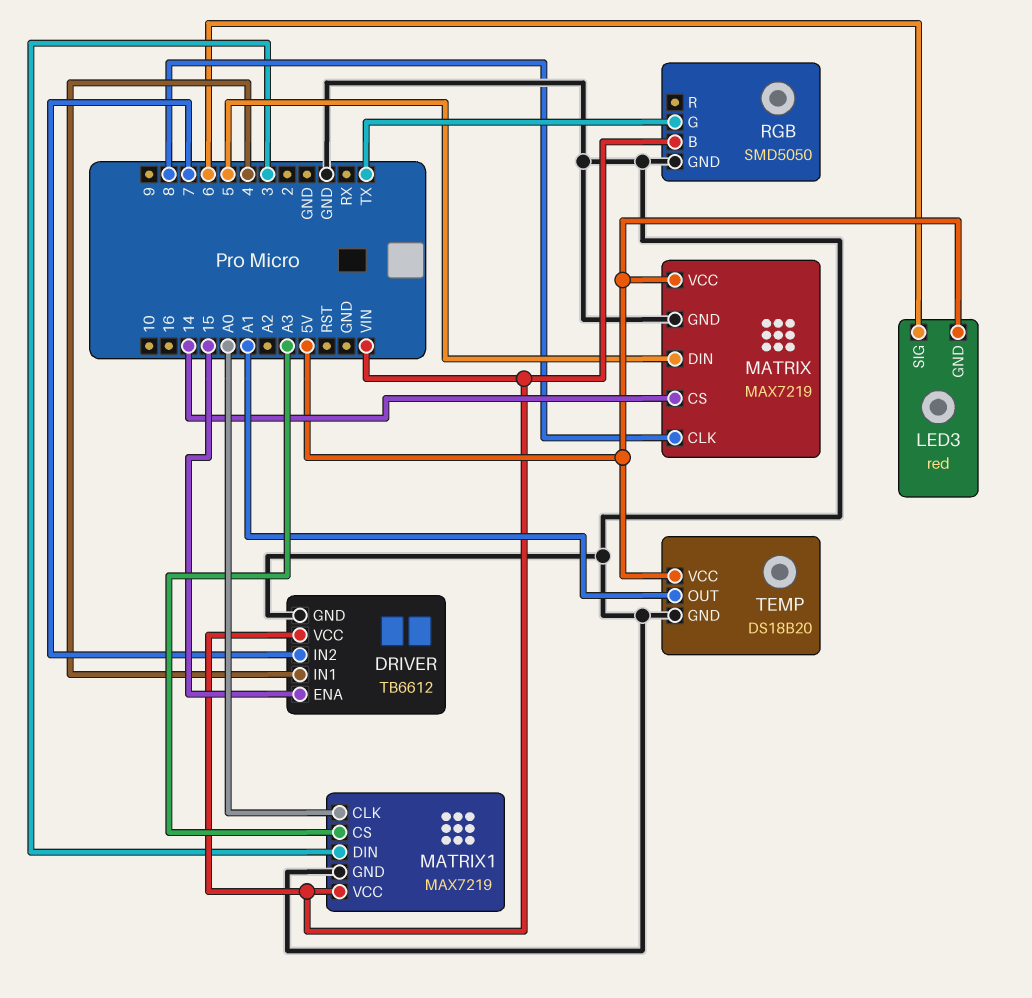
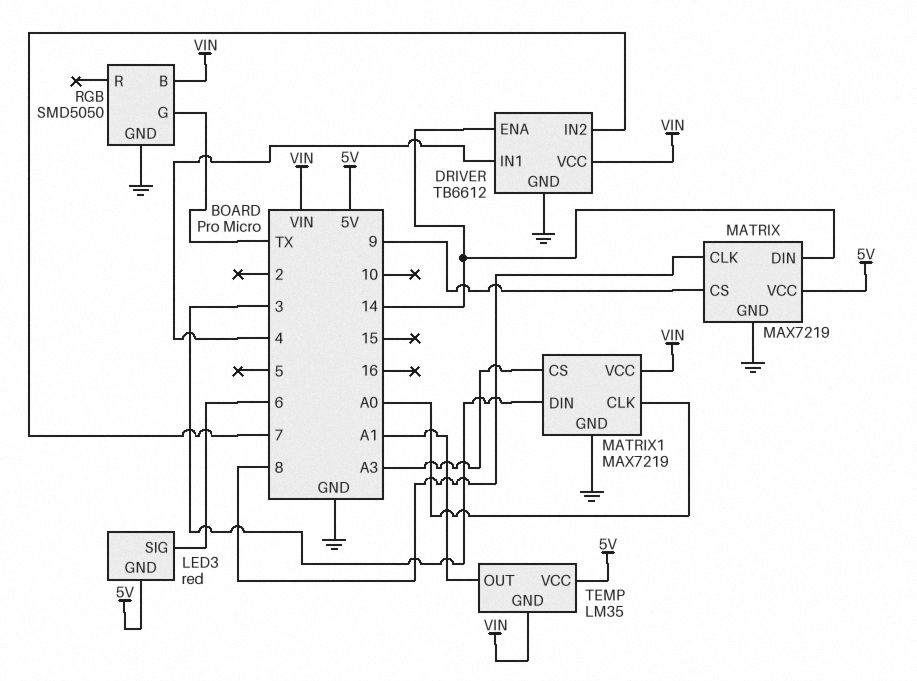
DRIVER pin ENA: 15 -> 14
MATRIX pin CS: 14 -> 9
MATRIX pin DIN: 5 -> 14
TEMP: DS18B20 -> LM35
TEMP pin GND: GND -> VIN

